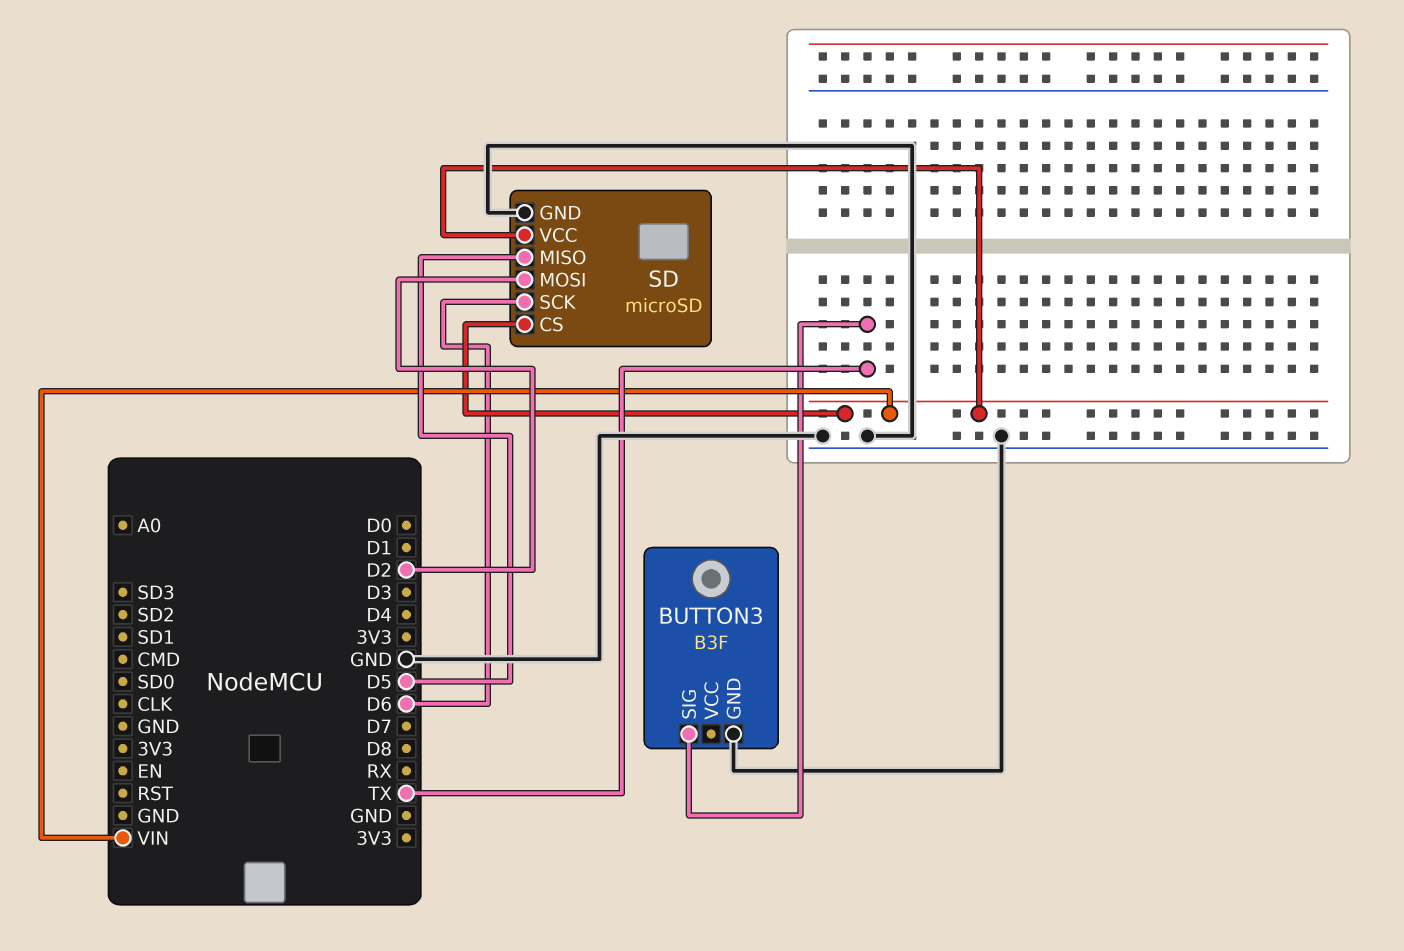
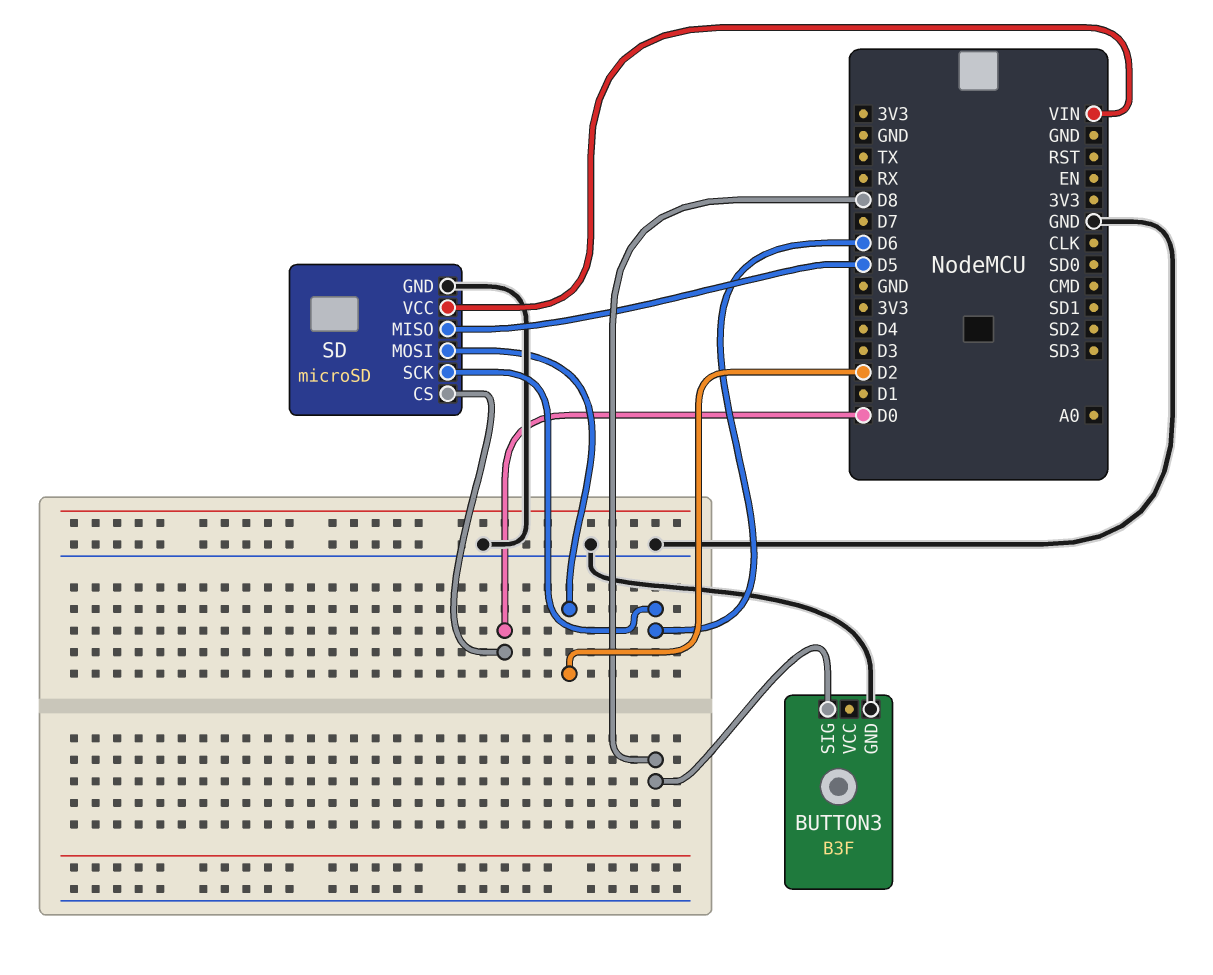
BUTTON3 pin SIG: TX -> D8
SD pin CS: VIN -> D0

